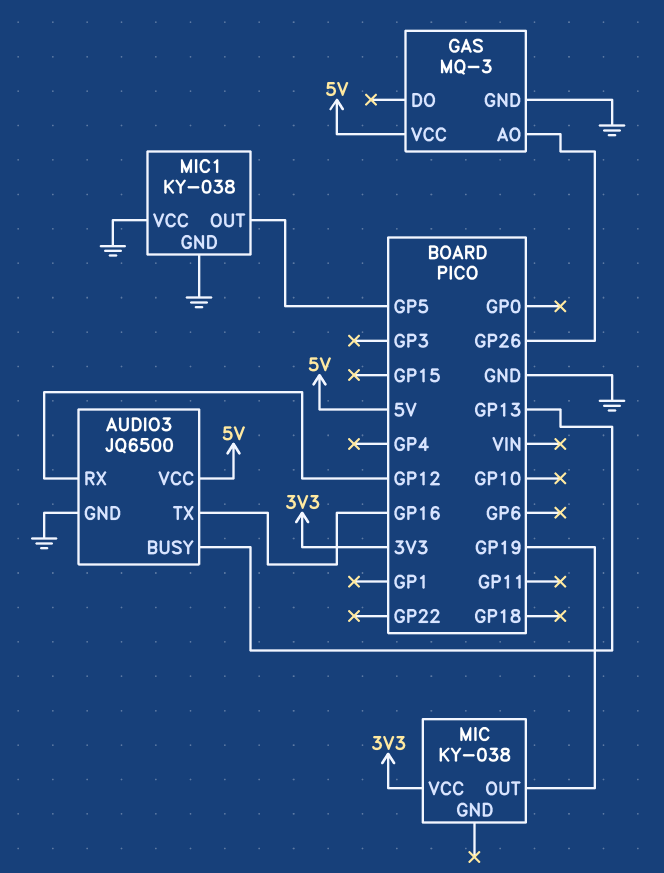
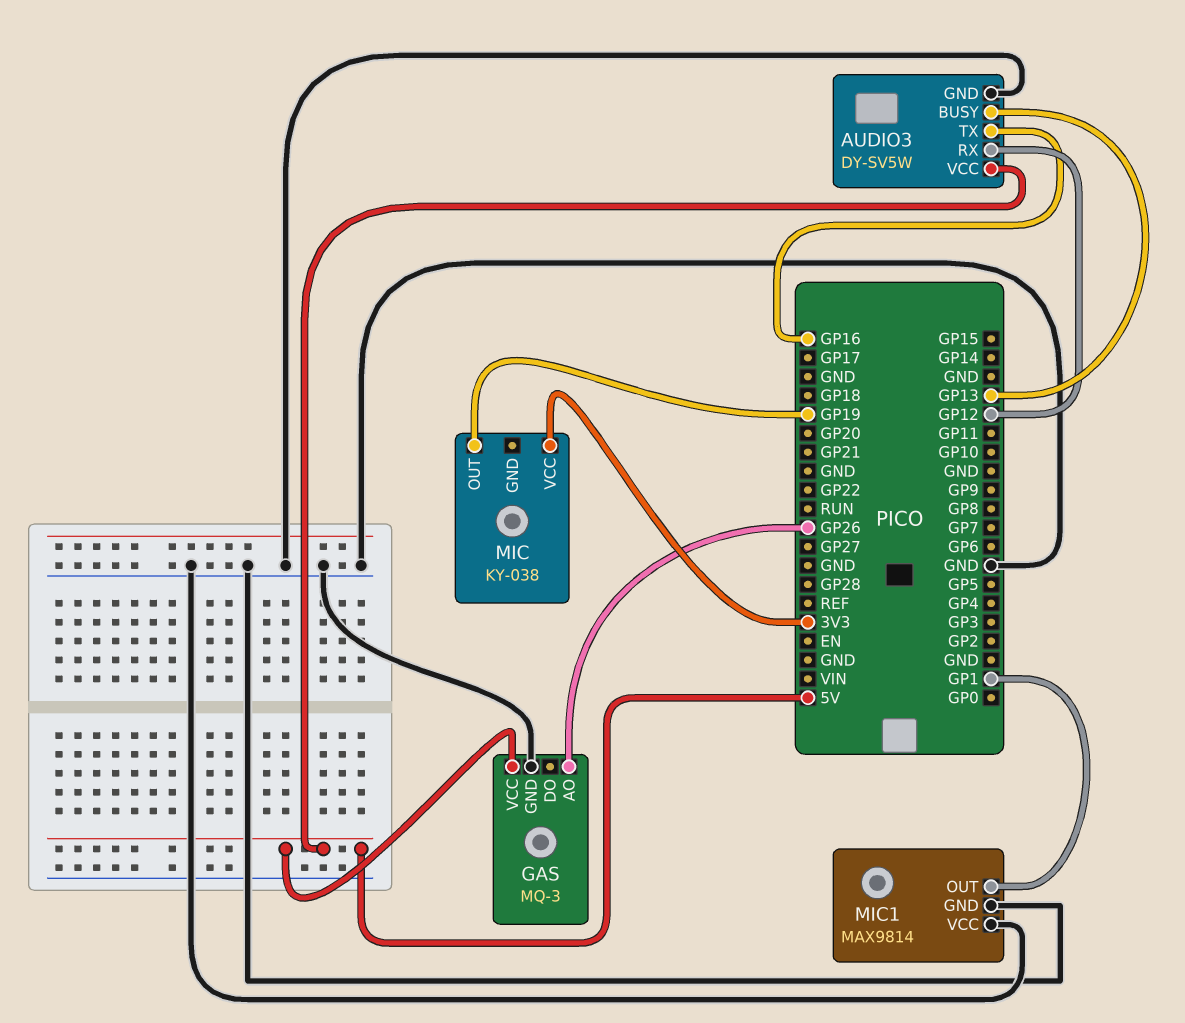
AUDIO3: JQ6500 -> DY-SV5W
MIC1: KY-038 -> MAX9814
MIC1 pin OUT: GP5 -> GP1

